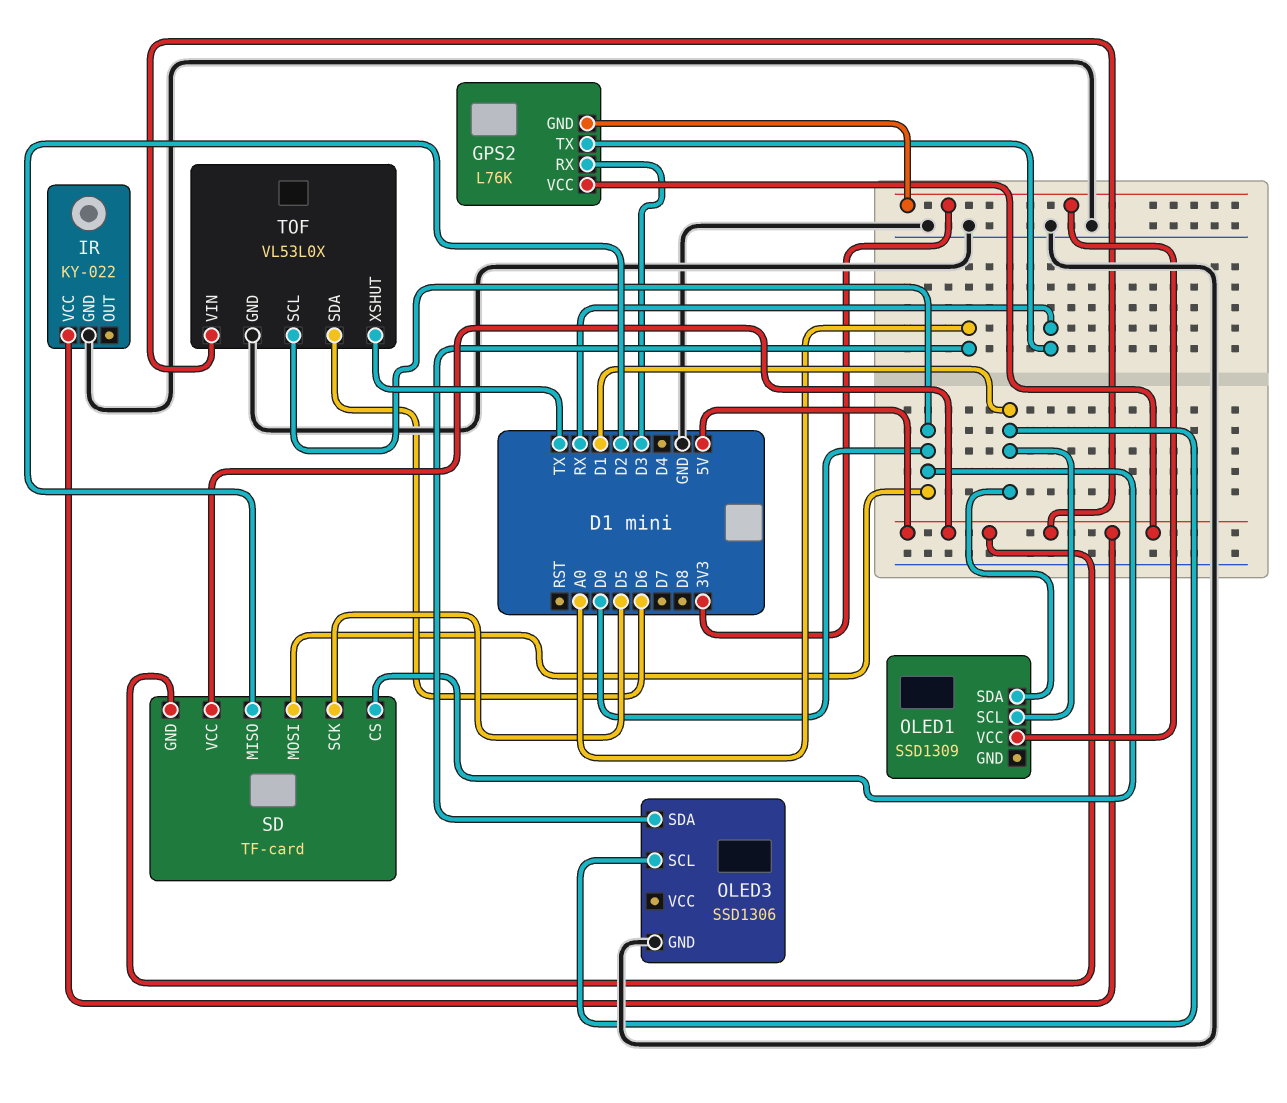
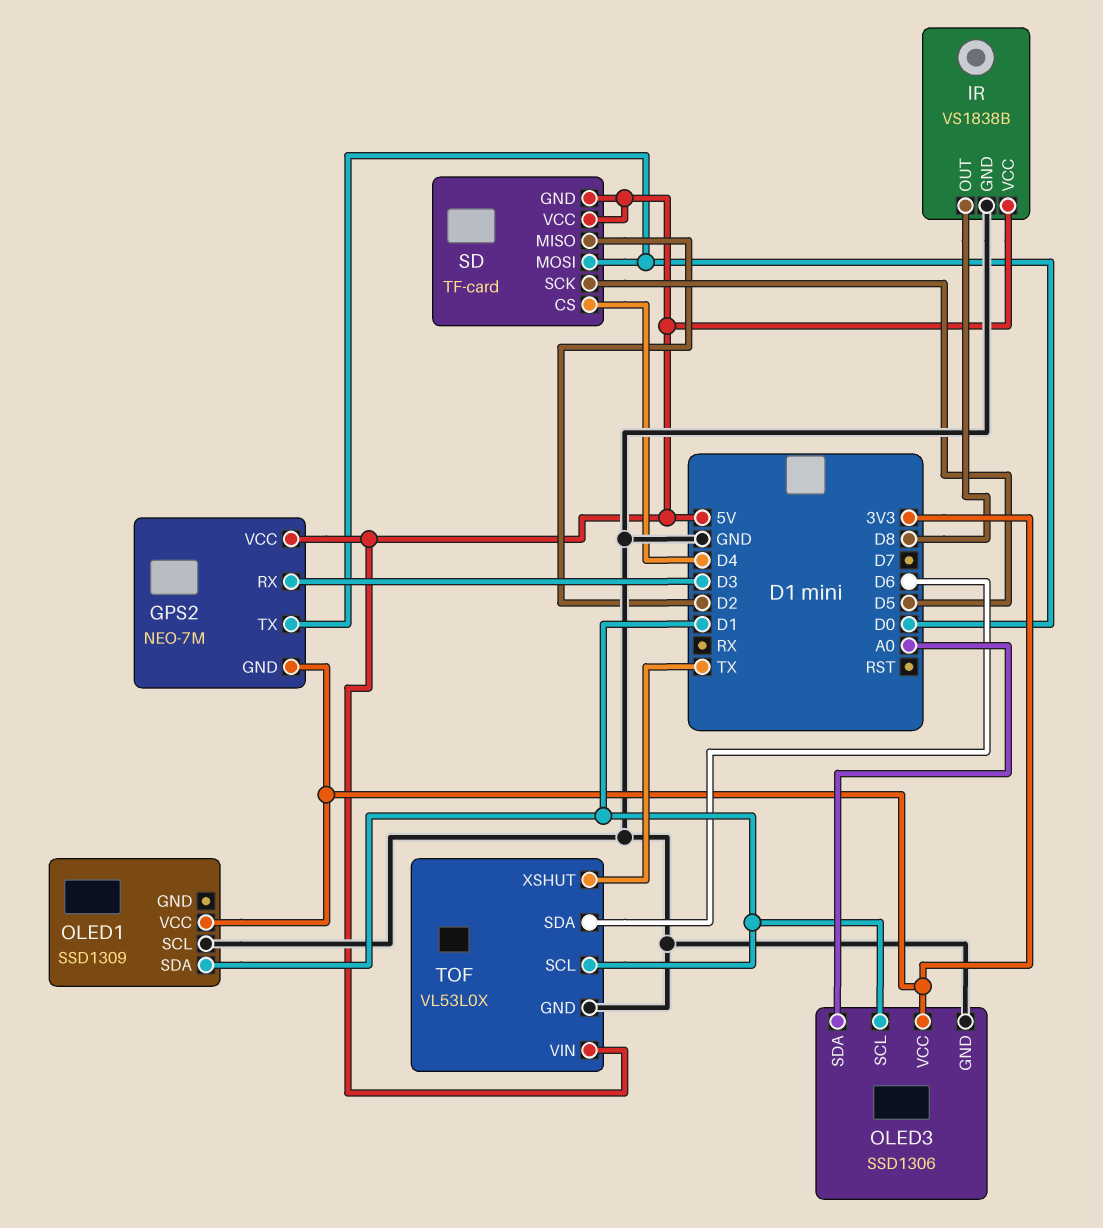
GPS2: L76K -> NEO-7M
GPS2 pin TX: RX -> D0
IR: KY-022 -> VS1838B
IR pin OUT: none -> D8
OLED1 pin SCL: D1 -> GND
OLED3 pin VCC: none -> 3V3
SD pin CS: D0 -> D4
TOF pin SCL: D0 -> D1

